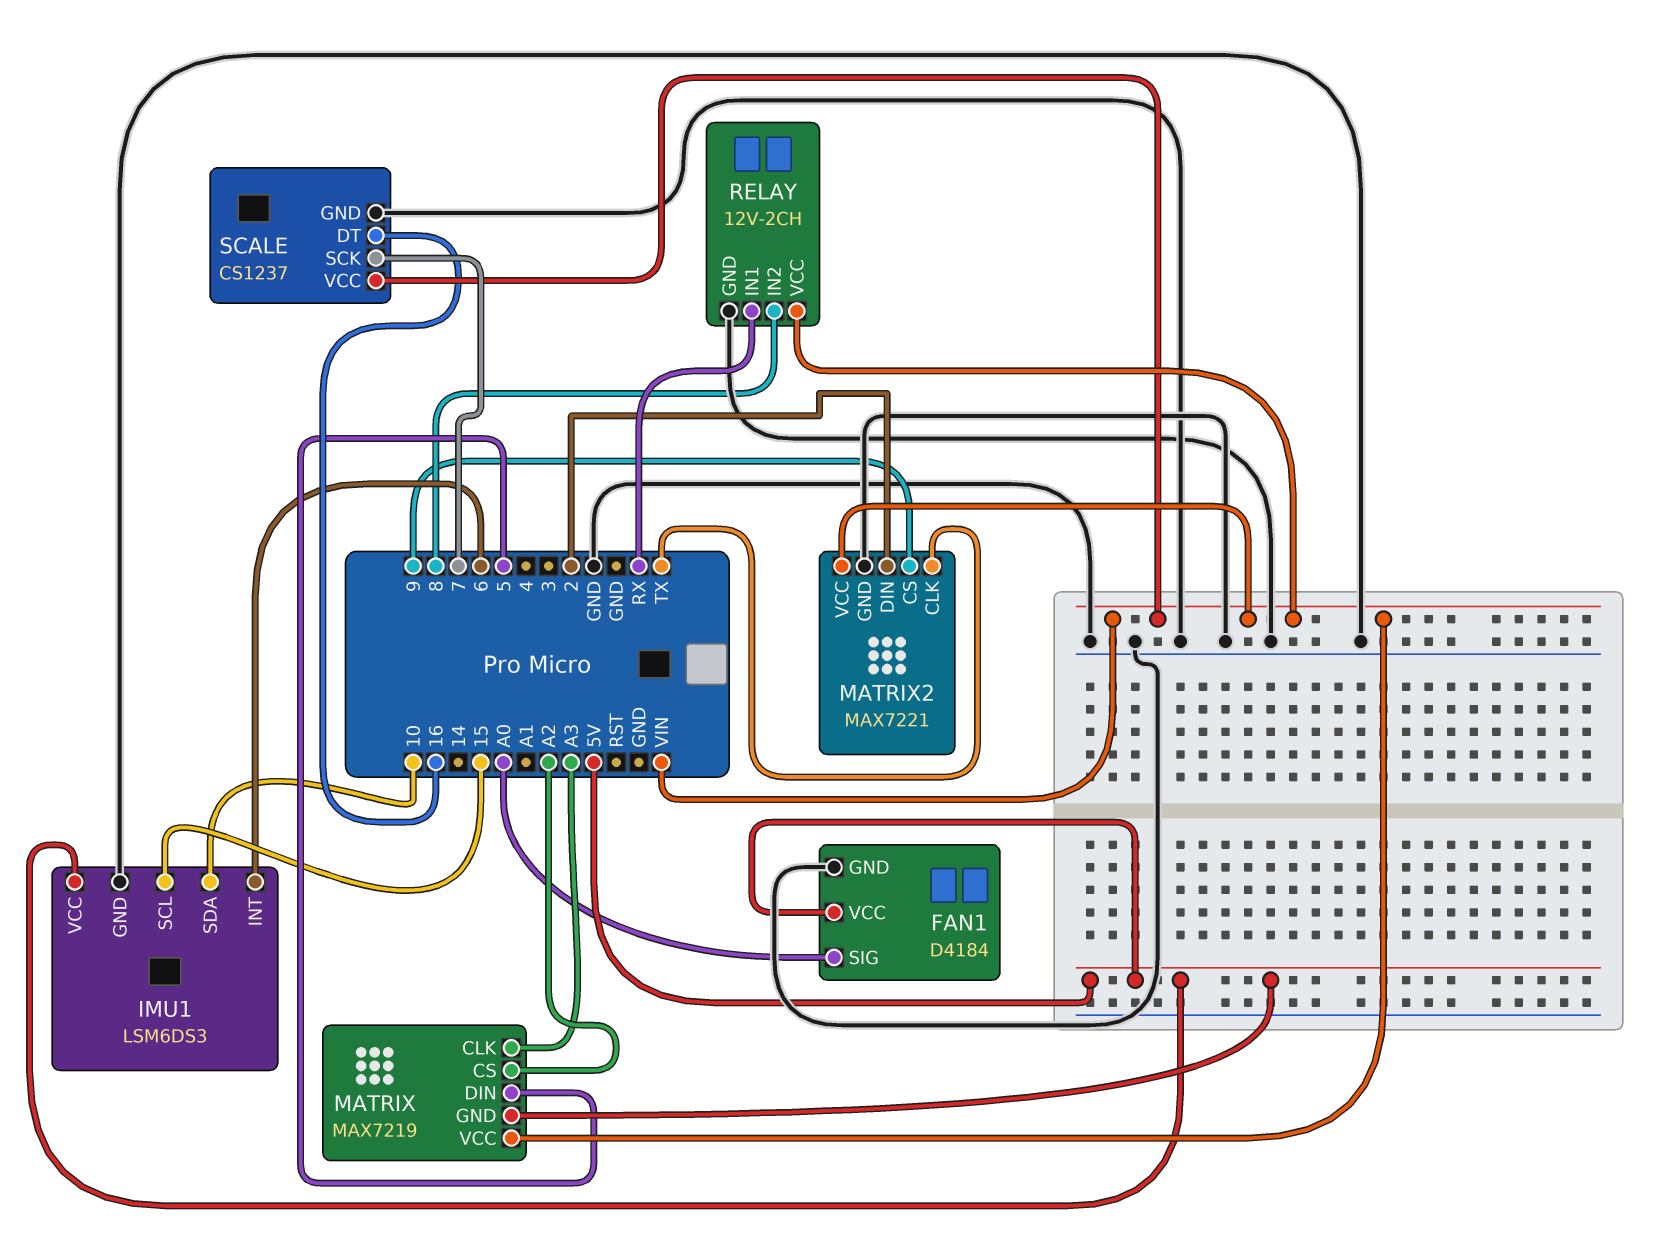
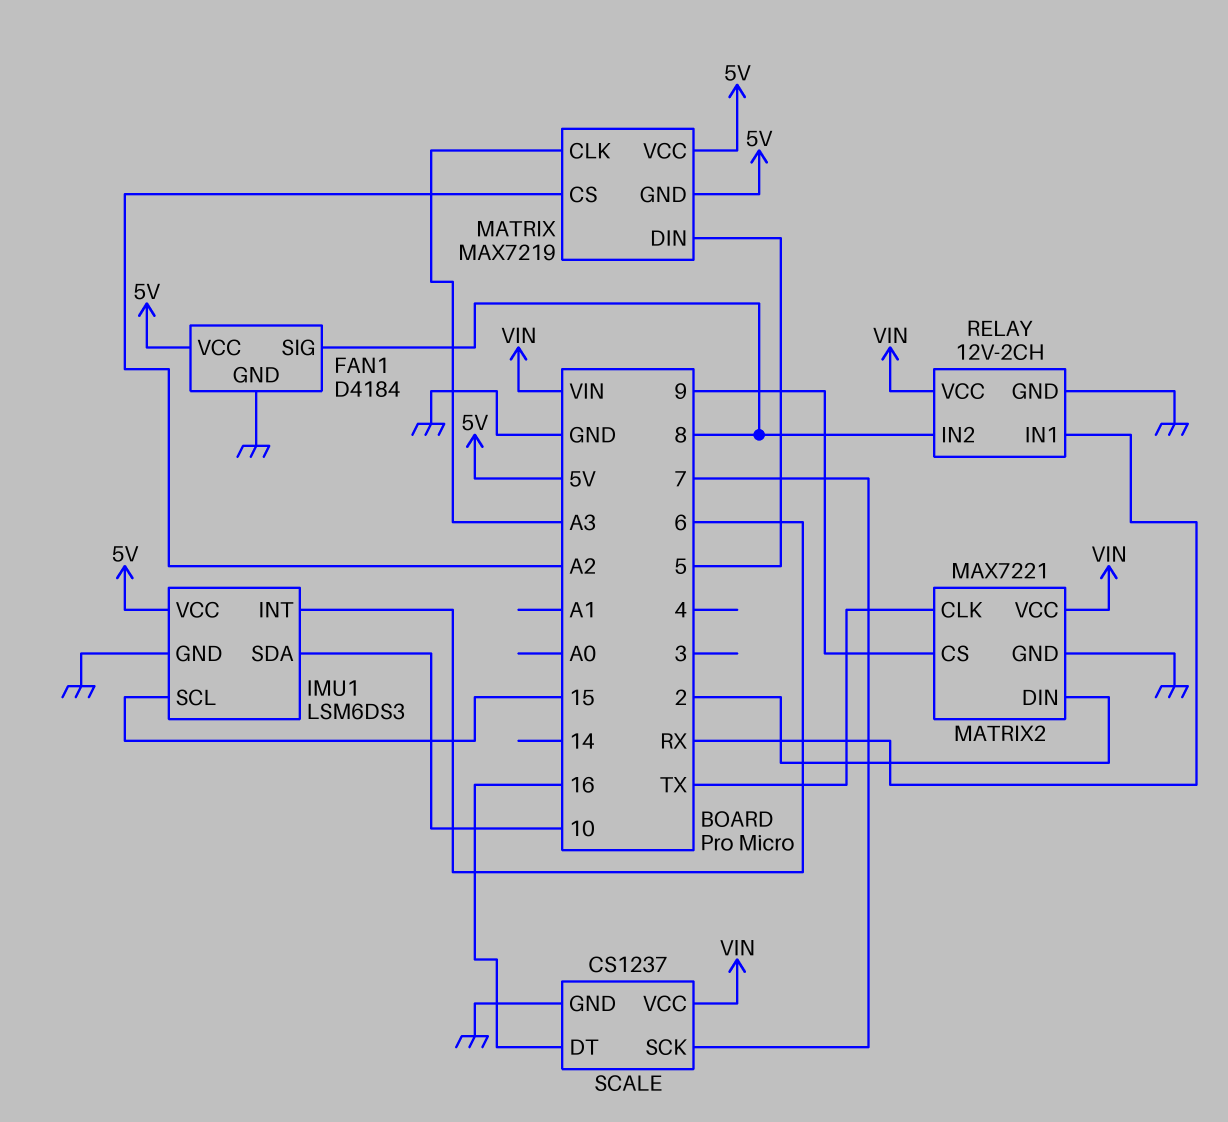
FAN1 pin SIG: A0 -> 8
MATRIX pin VCC: VIN -> 5V

